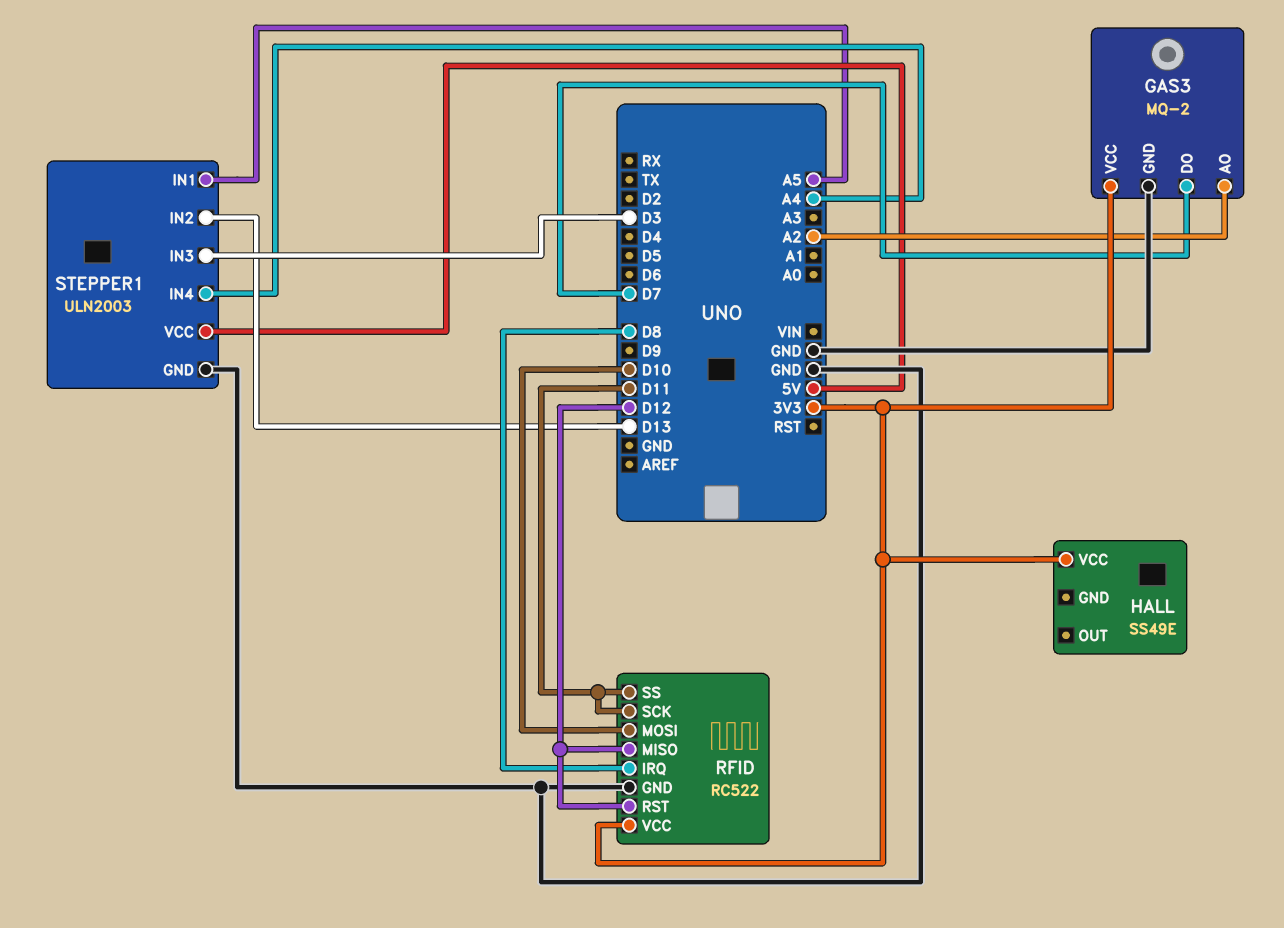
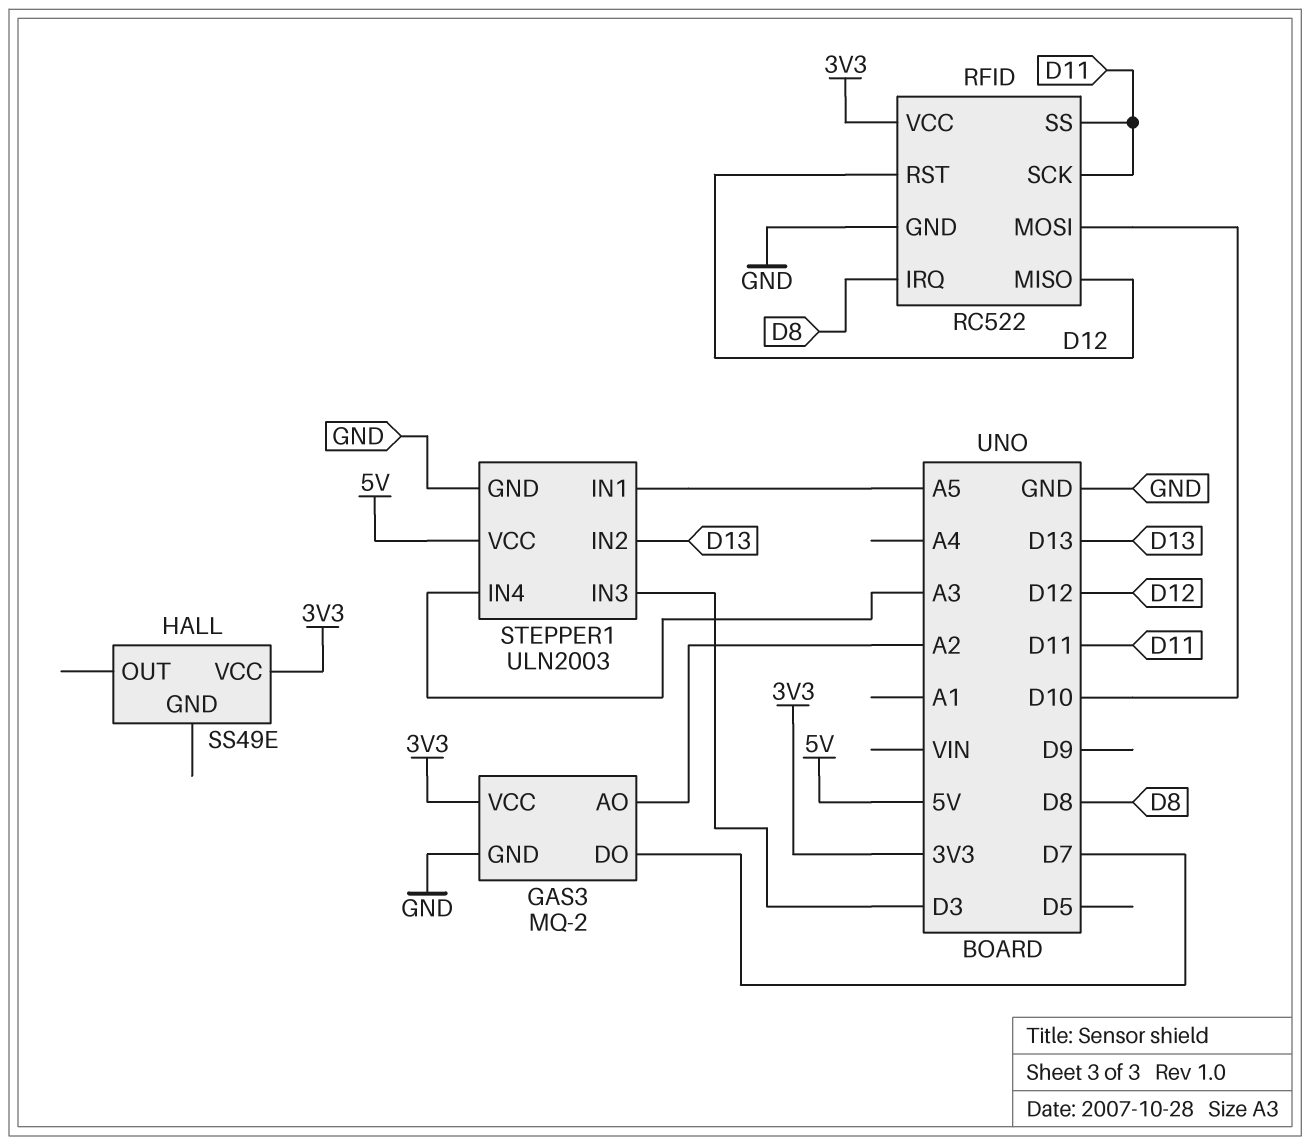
STEPPER1 pin IN4: A4 -> A3

